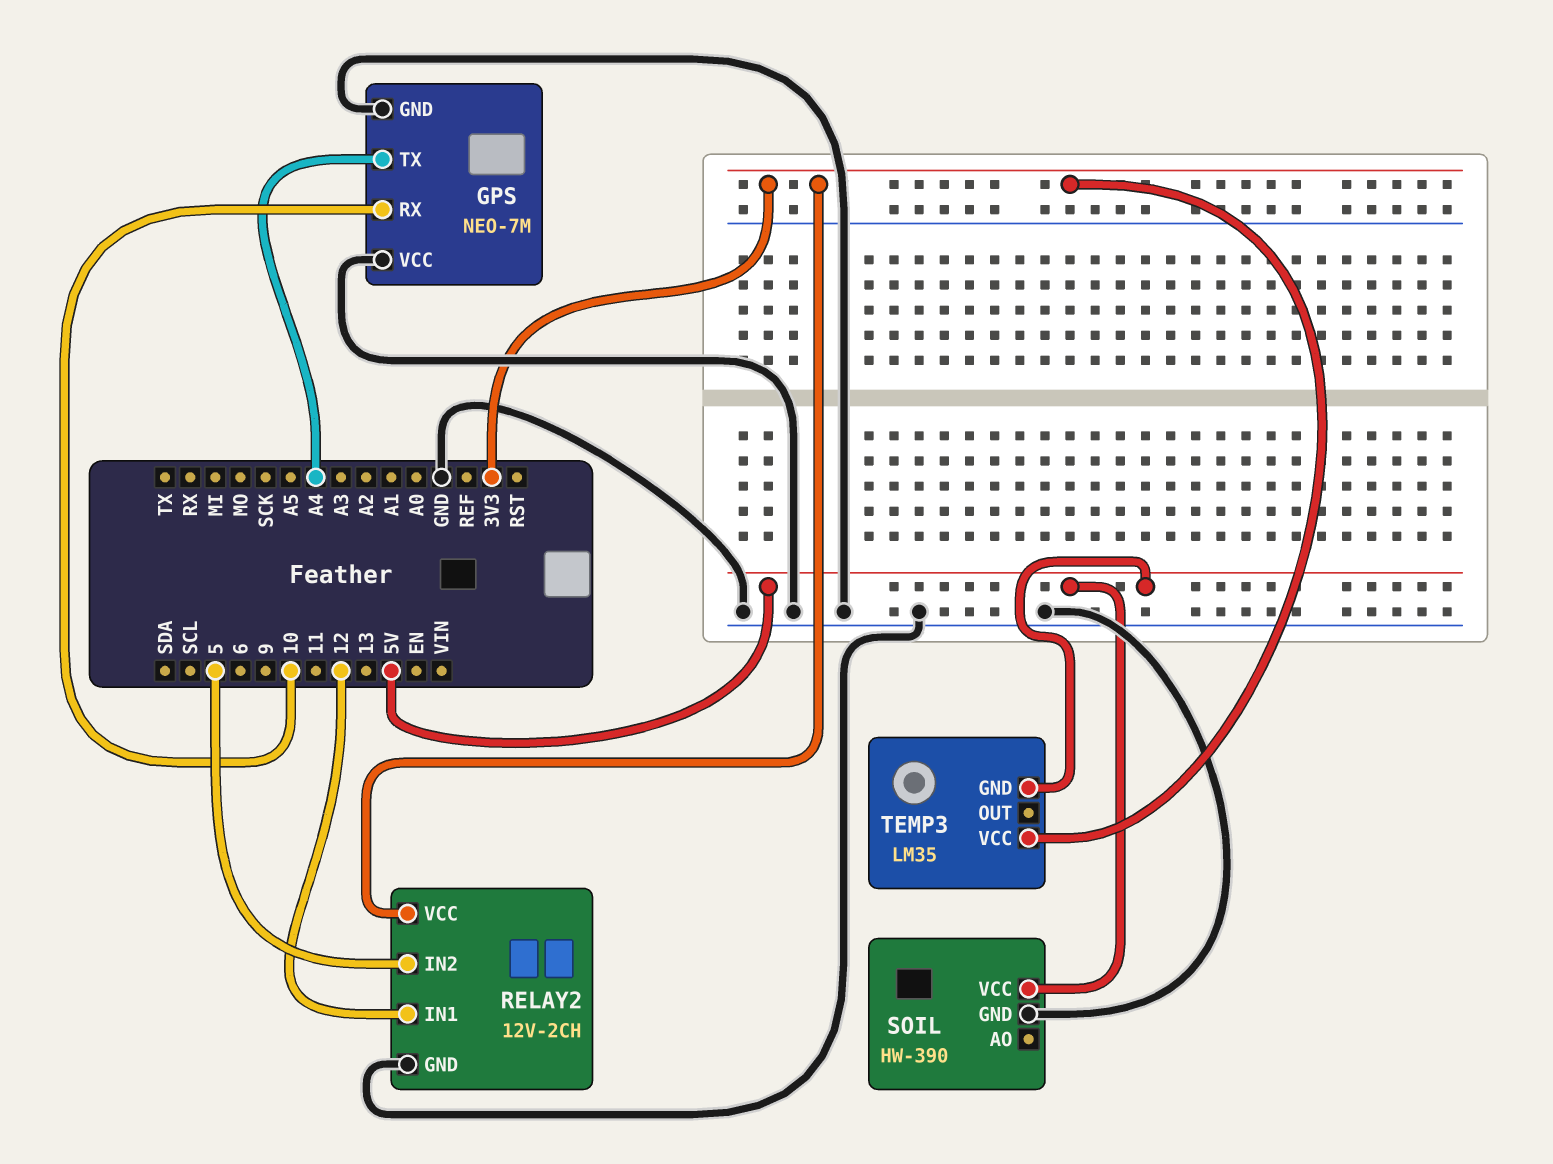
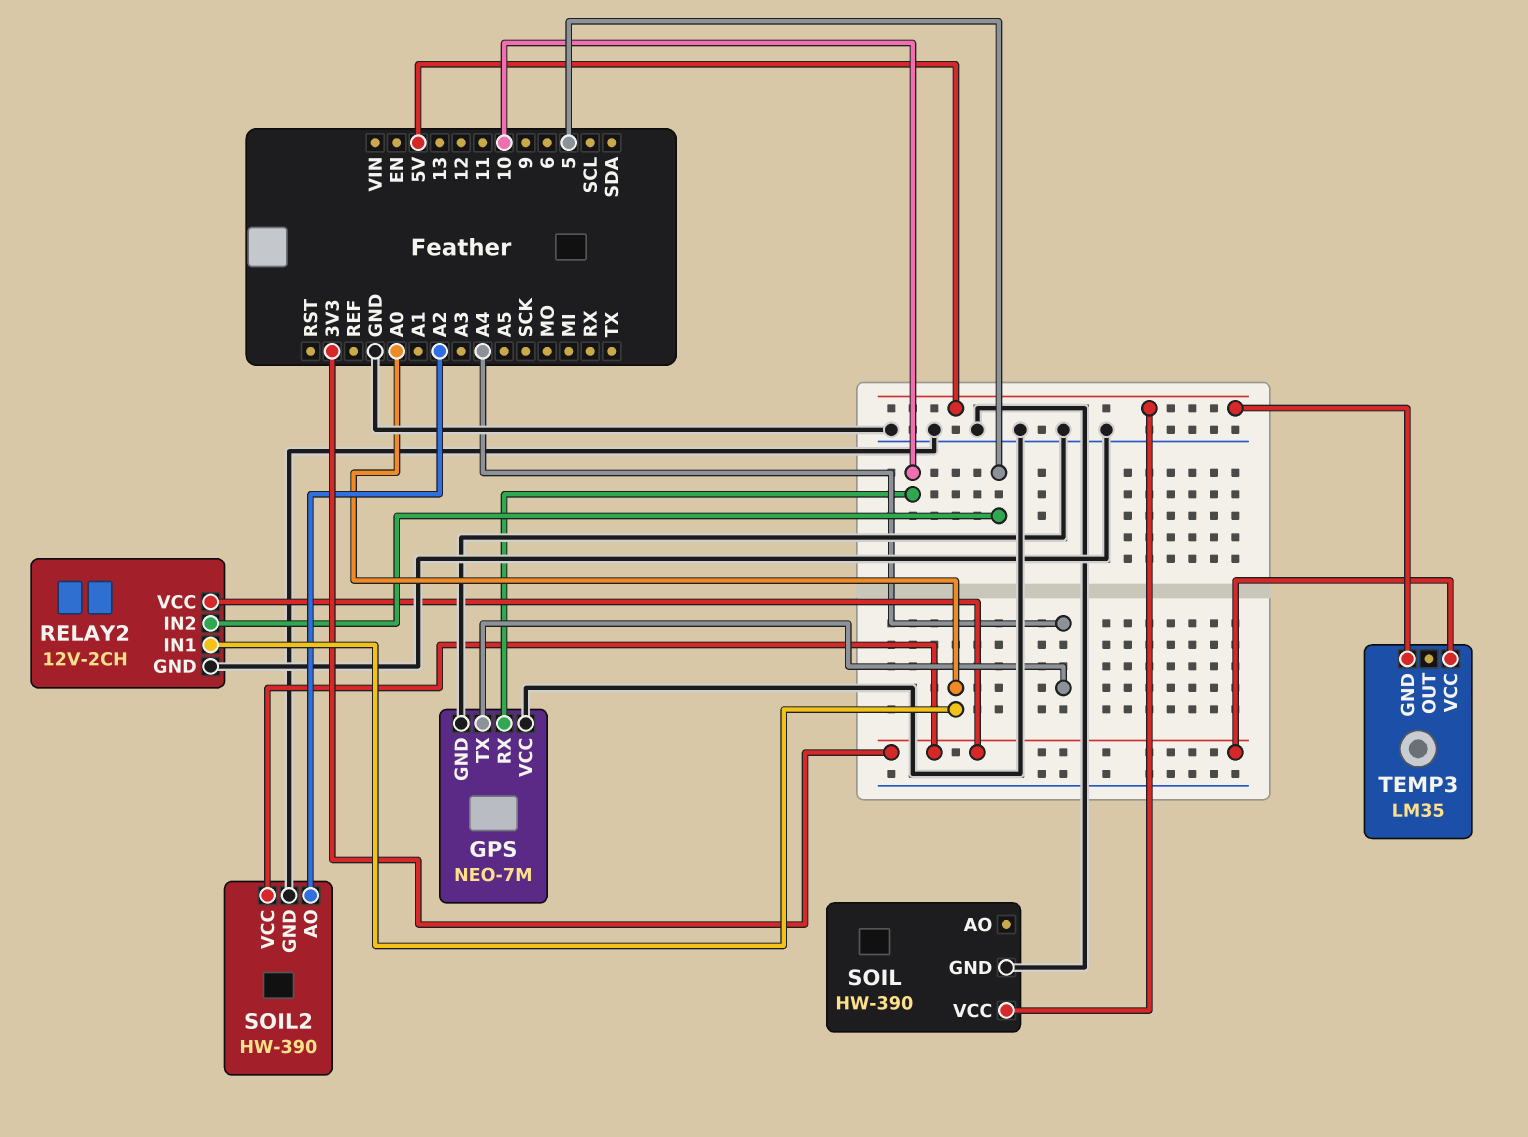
RELAY2 pin IN1: 12 -> A0
SOIL2: none -> HW-390
SOIL2 pin AO: none -> A2
SOIL2 pin GND: none -> GND
SOIL2 pin VCC: none -> 3V3

